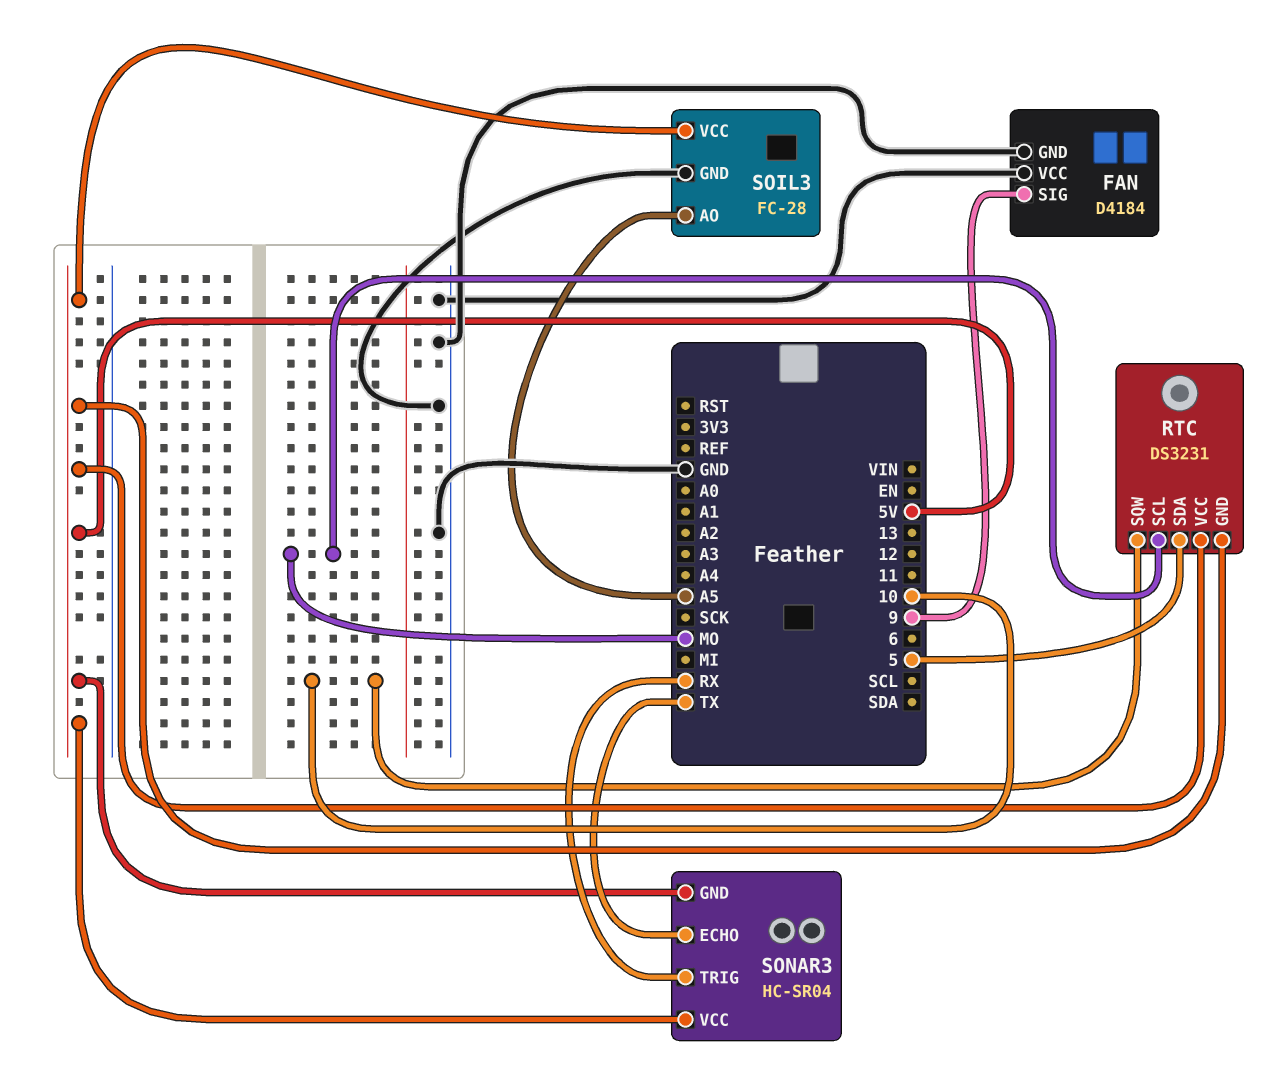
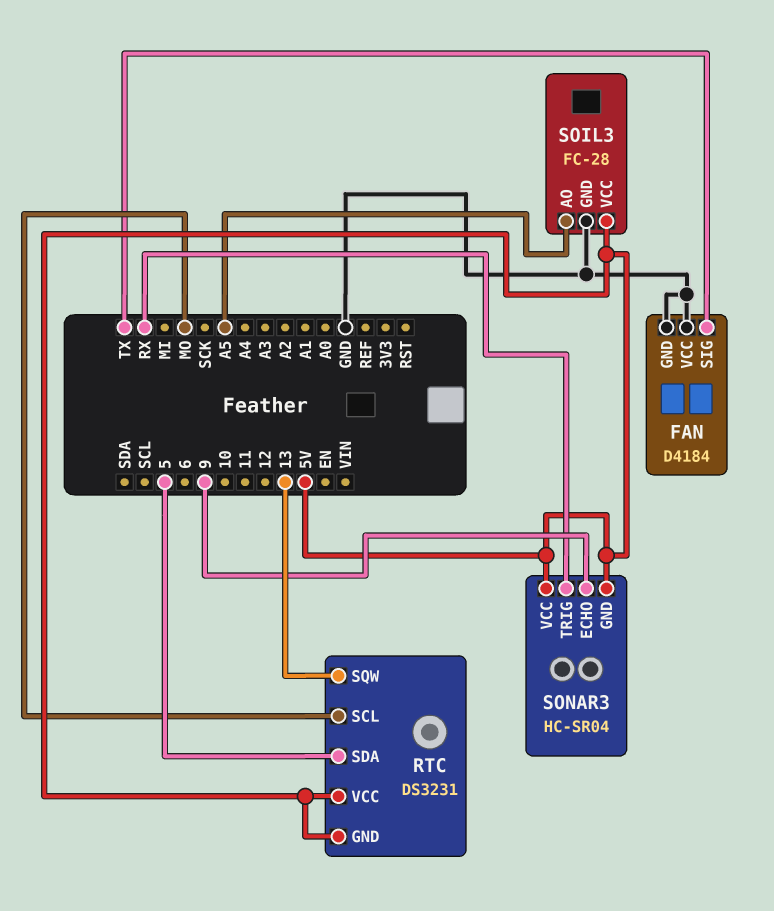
FAN pin SIG: 9 -> TX
RTC pin SQW: 10 -> 13
SONAR3 pin ECHO: TX -> 9

